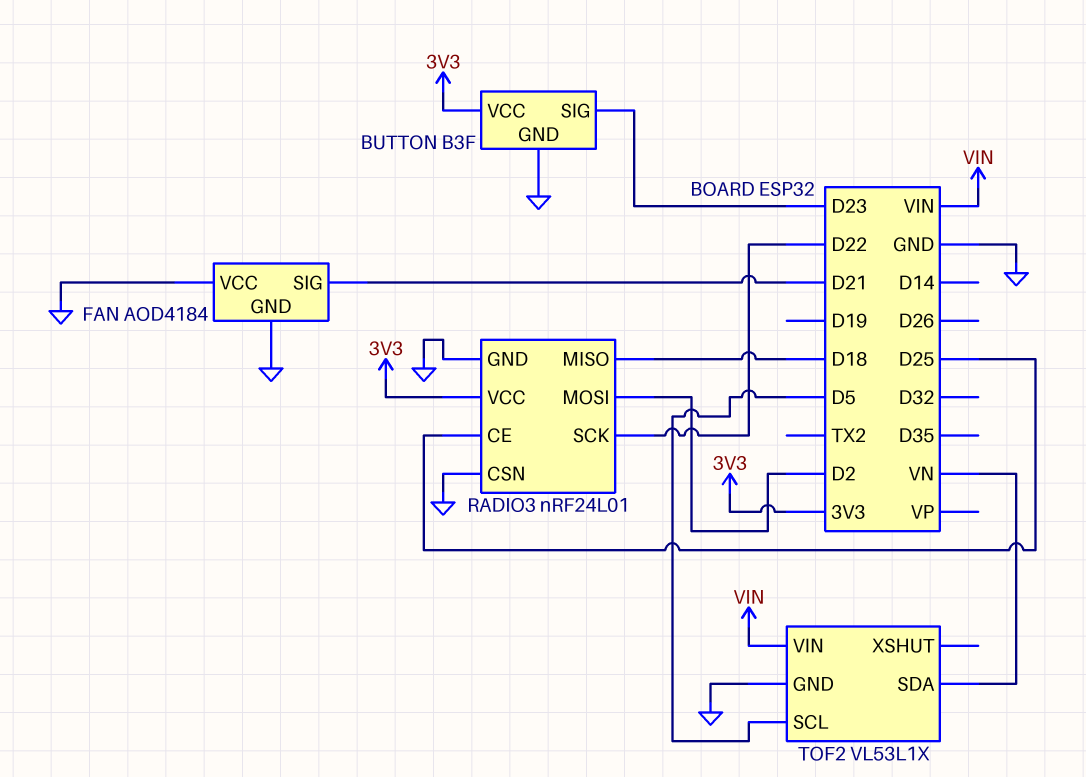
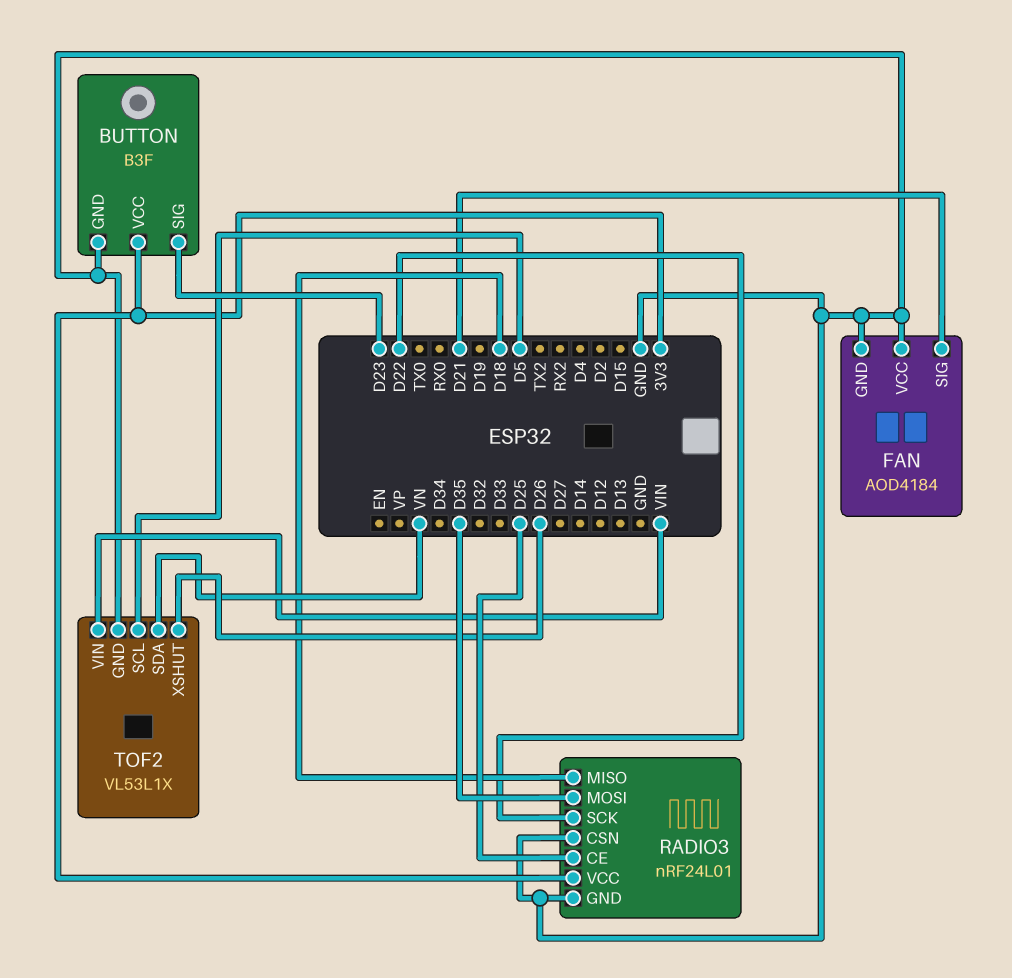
RADIO3 pin MOSI: D2 -> D35
TOF2 pin XSHUT: none -> D26

